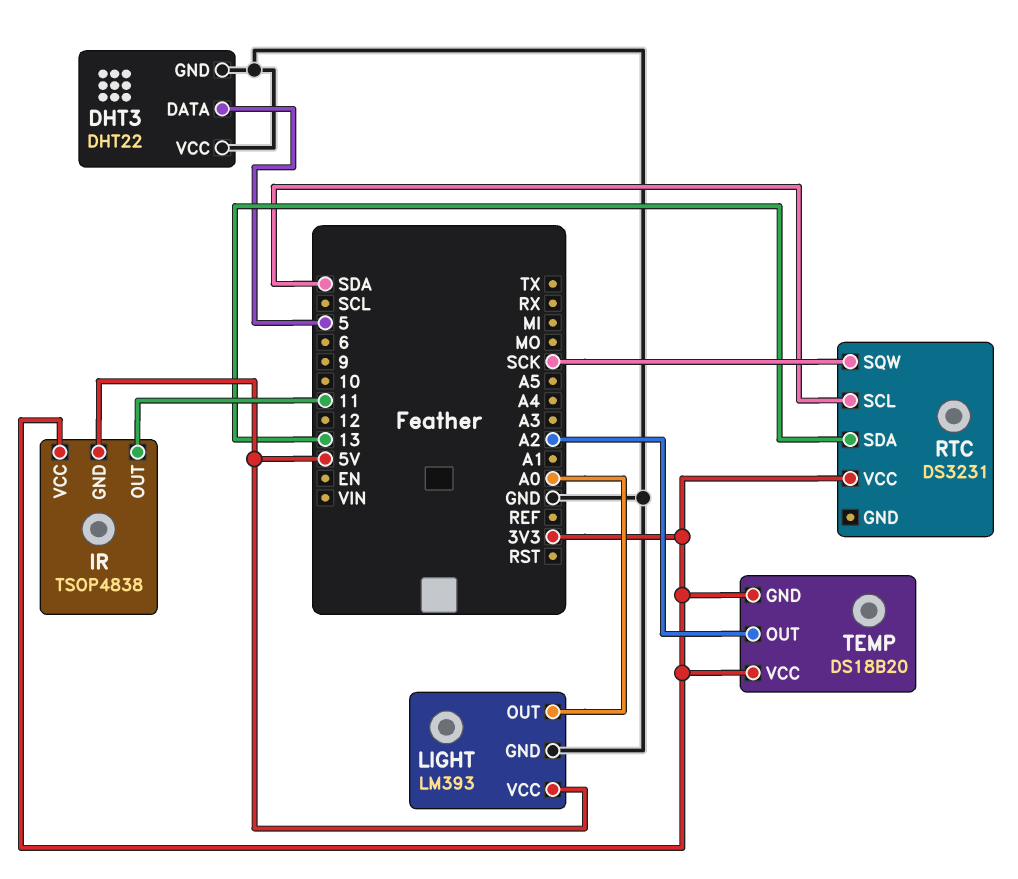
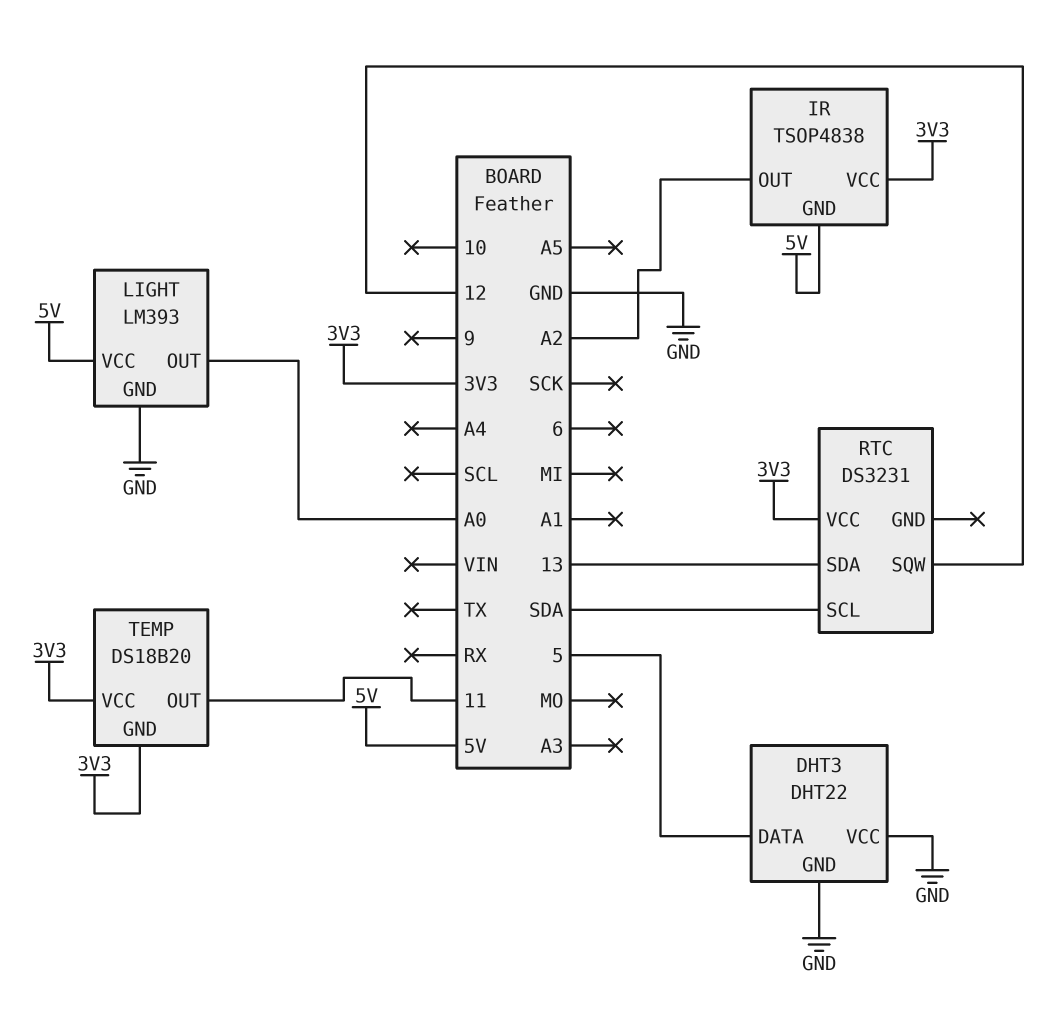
IR pin OUT: 11 -> A2
RTC pin SQW: SCK -> 12
TEMP pin OUT: A2 -> 11

